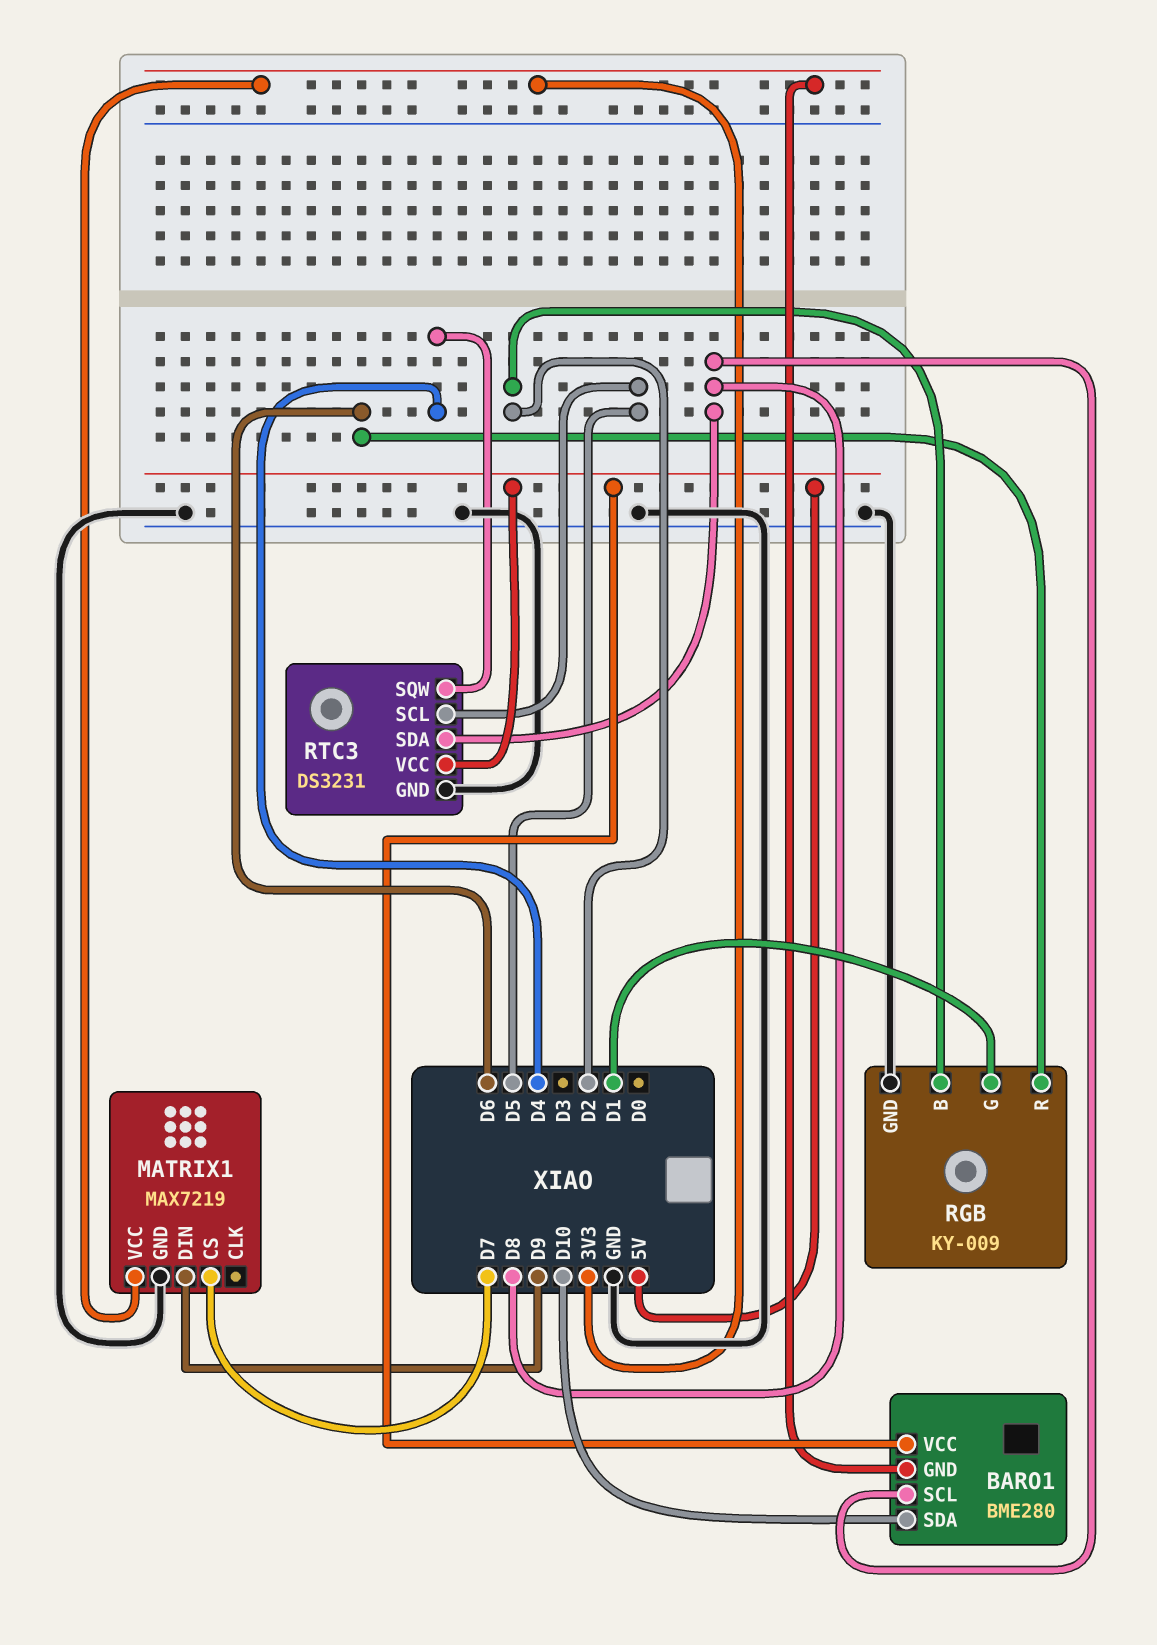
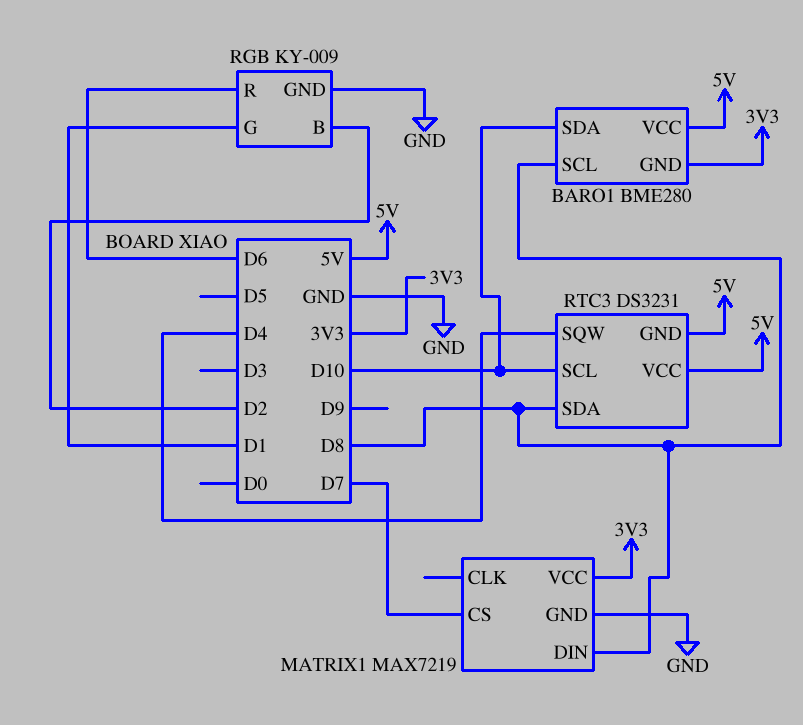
MATRIX1 pin DIN: D9 -> D8
RTC3 pin GND: GND -> 5V
RTC3 pin SCL: D5 -> D10

